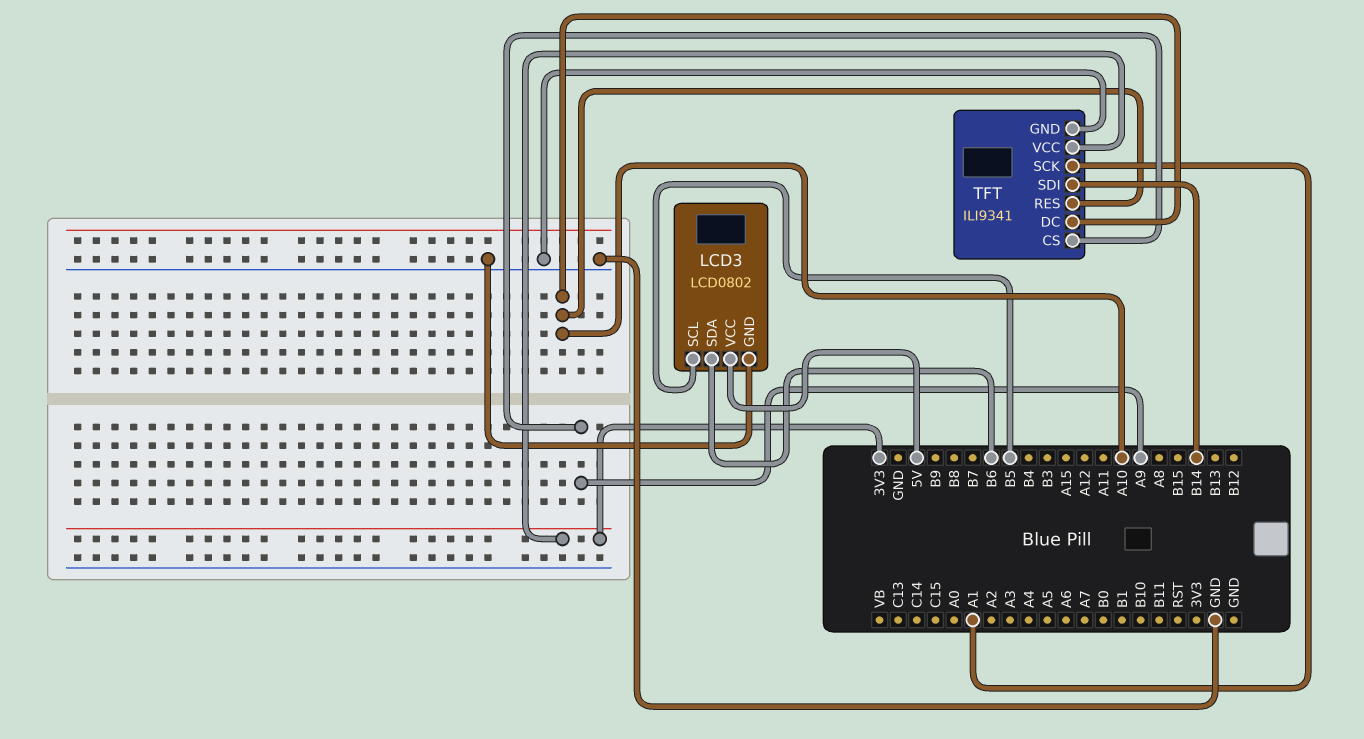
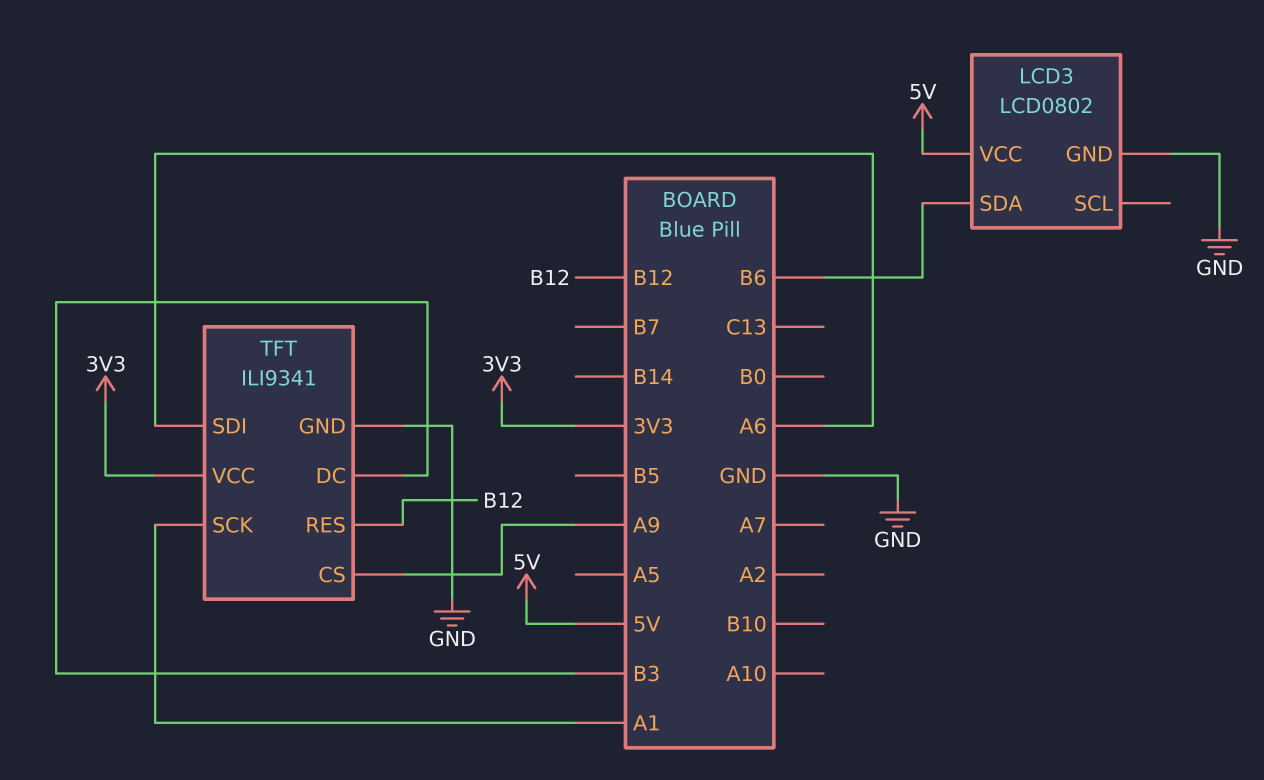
LCD3 pin SCL: B5 -> none
TFT pin DC: A10 -> B3
TFT pin RES: A10 -> B12
TFT pin SDI: B14 -> A6

